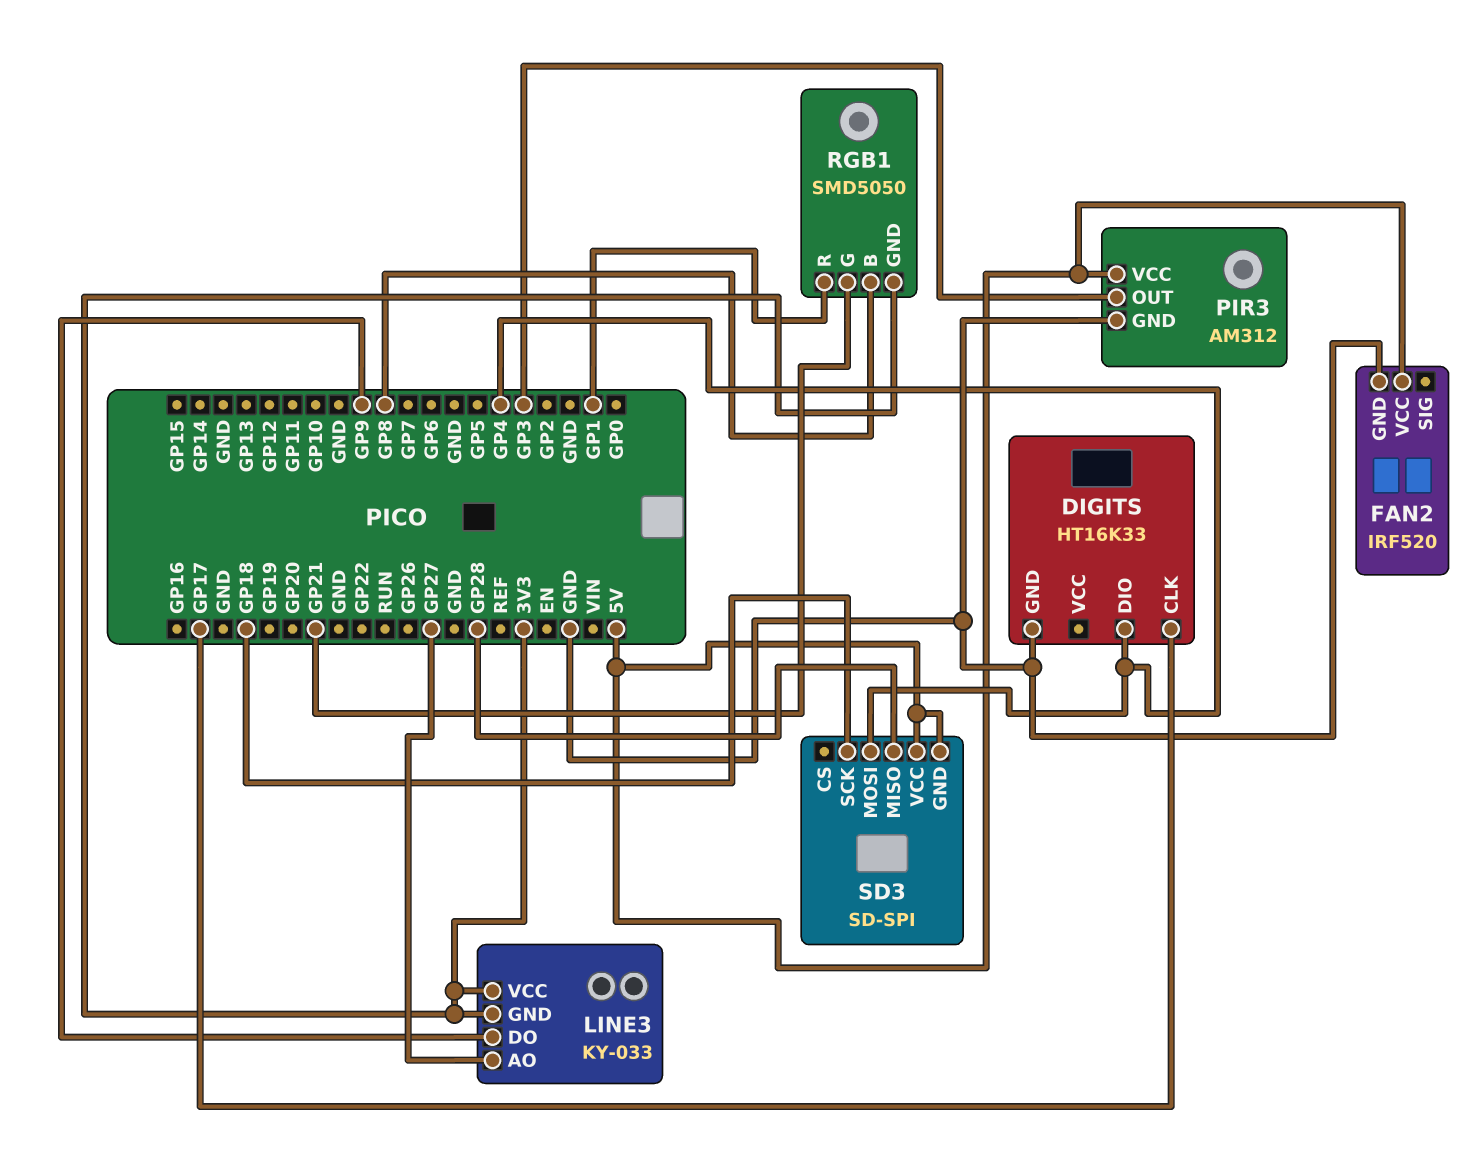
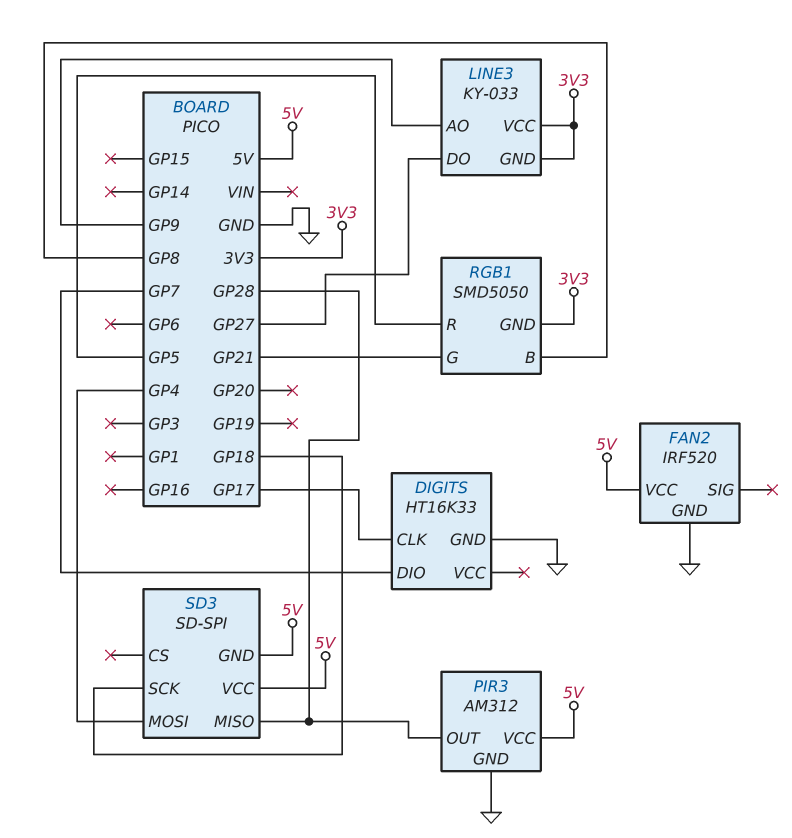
DIGITS pin DIO: GP4 -> GP7
LINE3 pin AO: GP27 -> GP9
LINE3 pin DO: GP9 -> GP27
PIR3 pin OUT: GP3 -> GP28
RGB1 pin R: GP1 -> GP5

